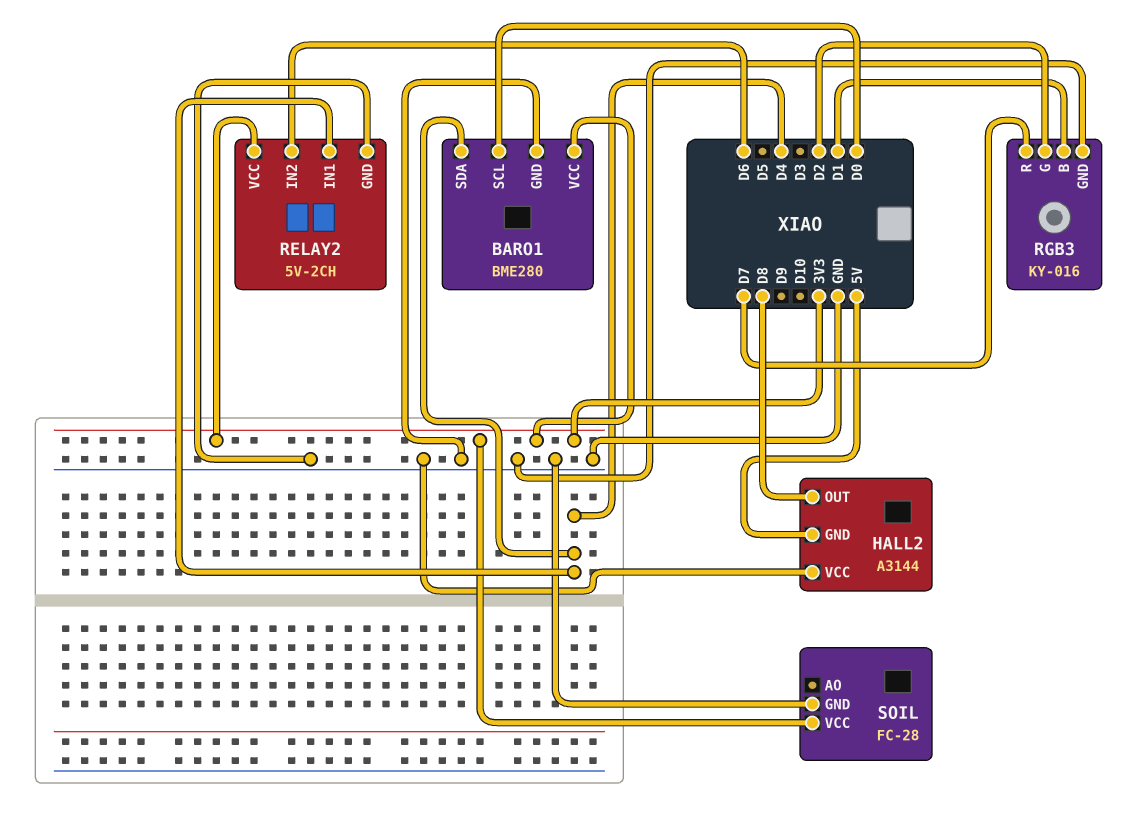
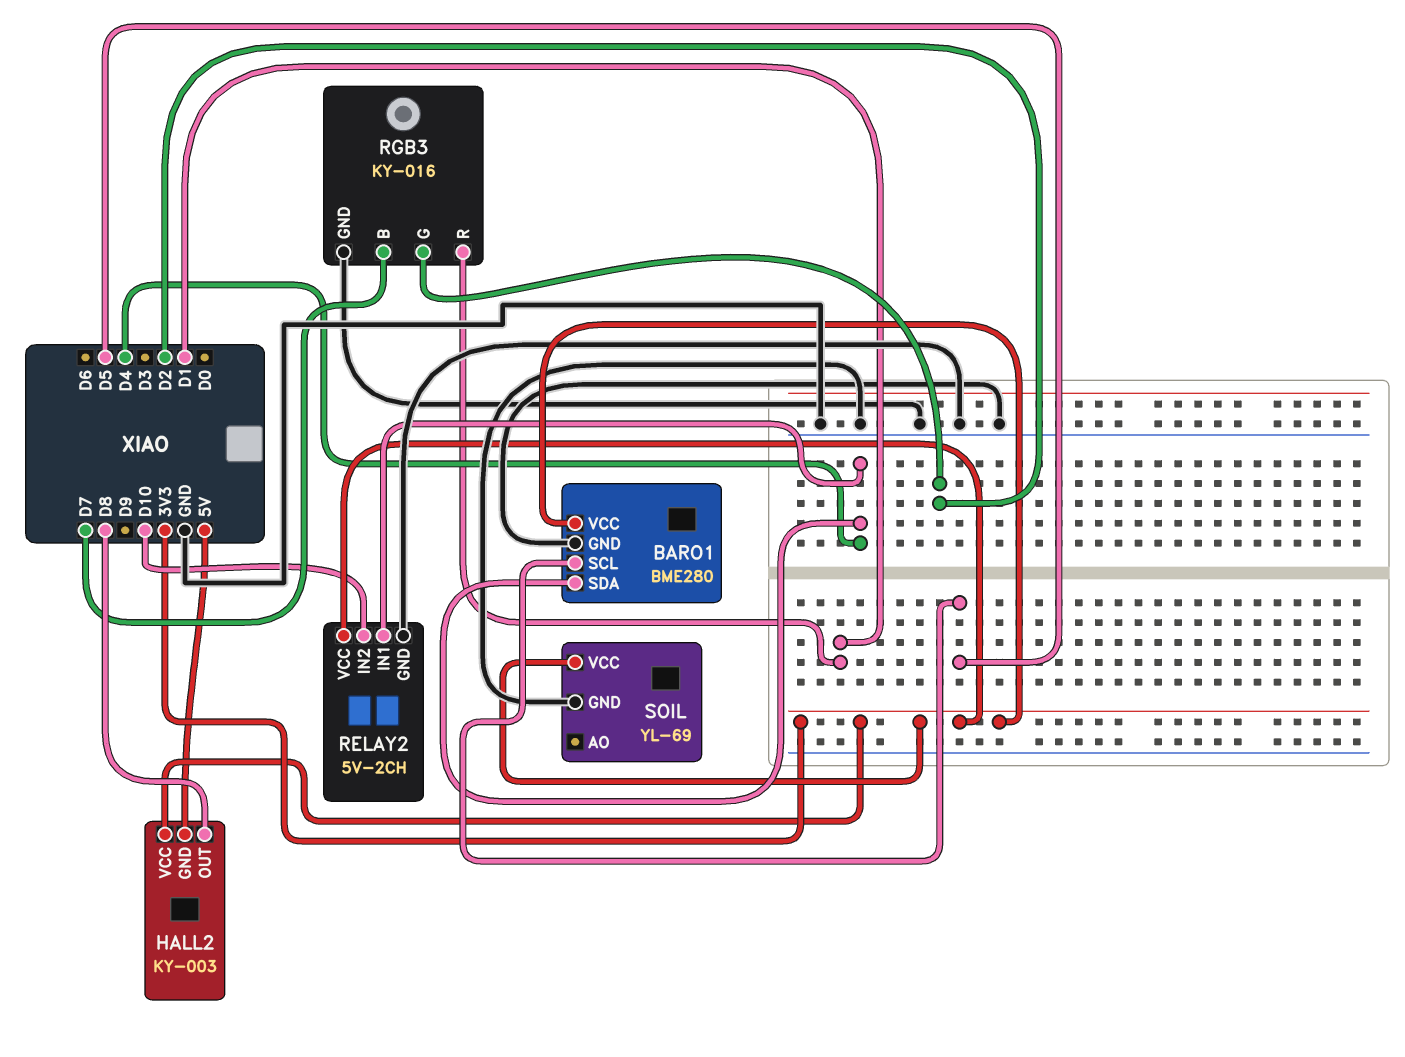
BARO1 pin SCL: D0 -> D5
HALL2: A3144 -> KY-003
HALL2 pin VCC: GND -> 3V3
RELAY2 pin IN2: D6 -> D10
RGB3 pin B: D1 -> D7
RGB3 pin R: D7 -> D1
SOIL: FC-28 -> YL-69

